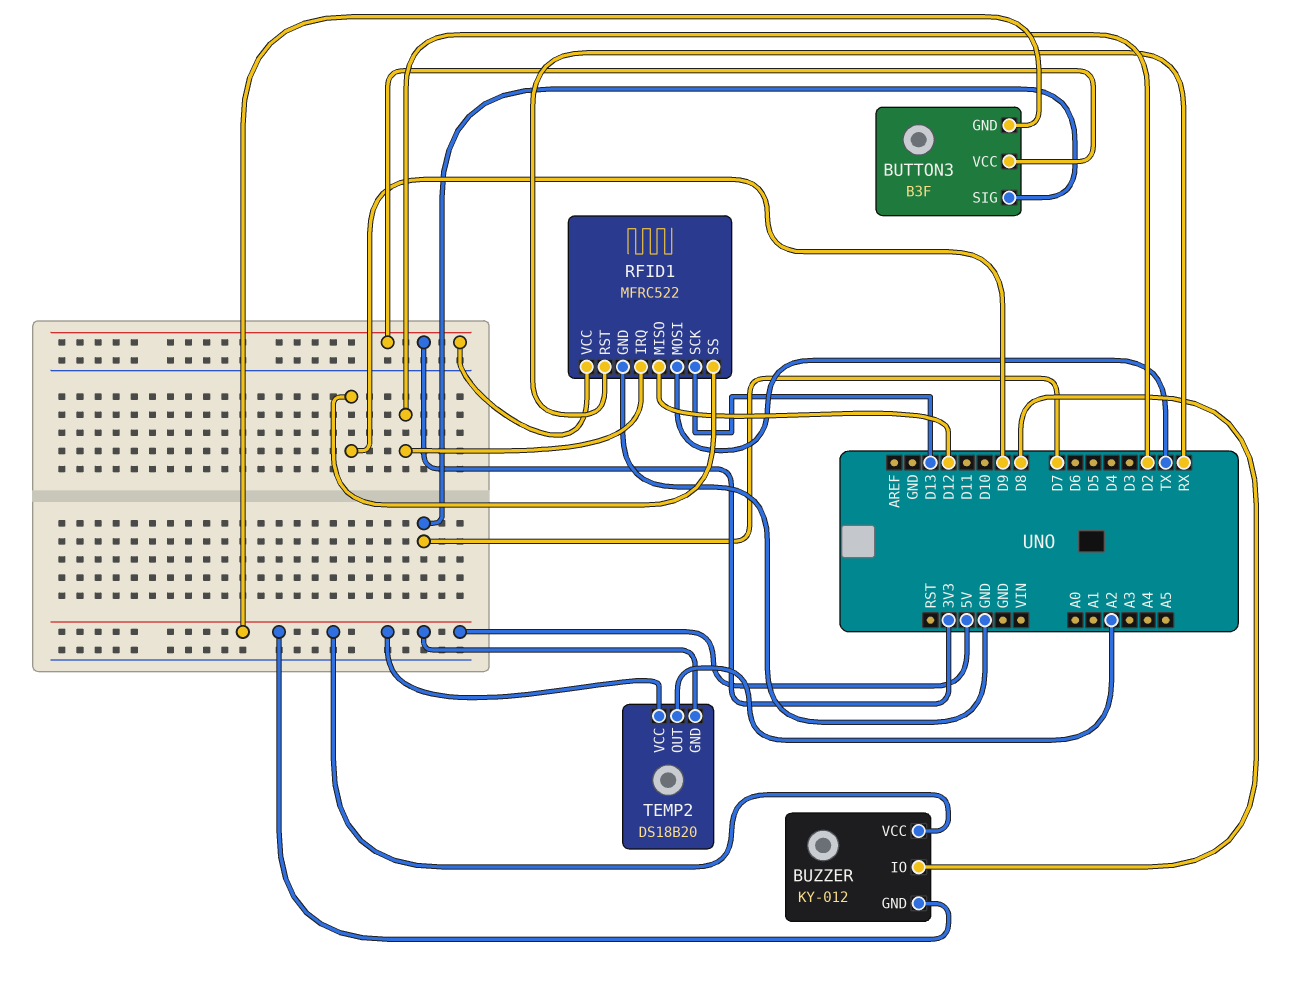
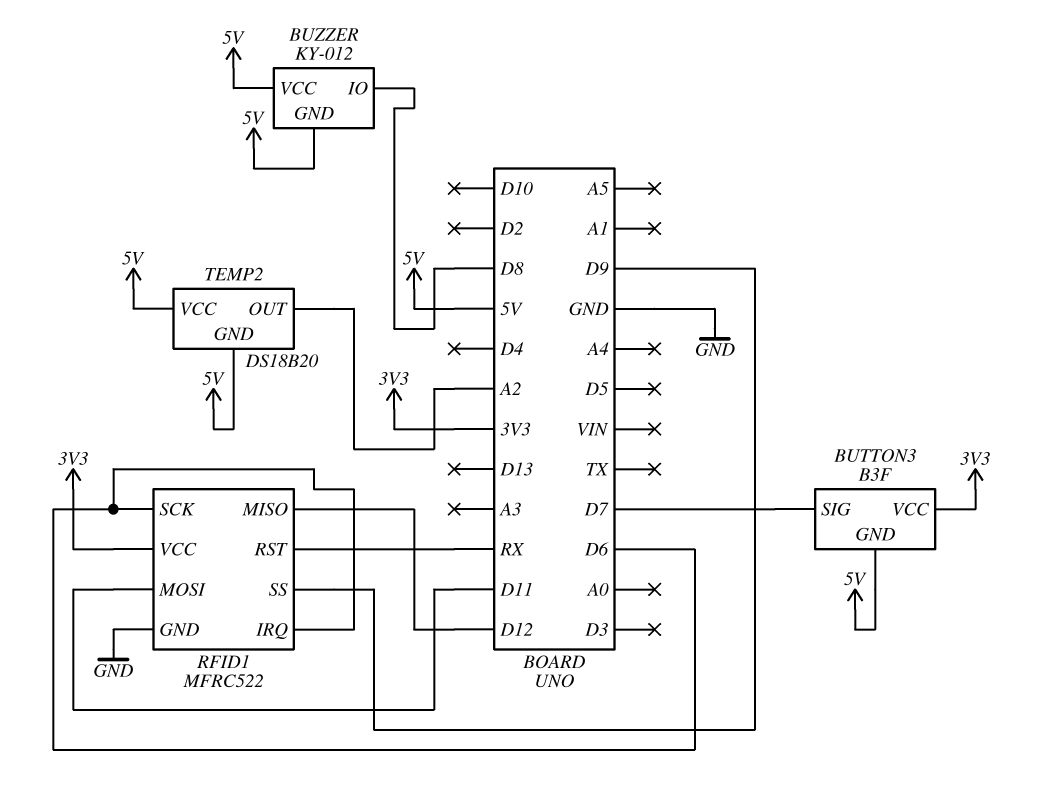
RFID1 pin IRQ: D2 -> D6
RFID1 pin MOSI: TX -> D11
RFID1 pin SCK: D13 -> D6

